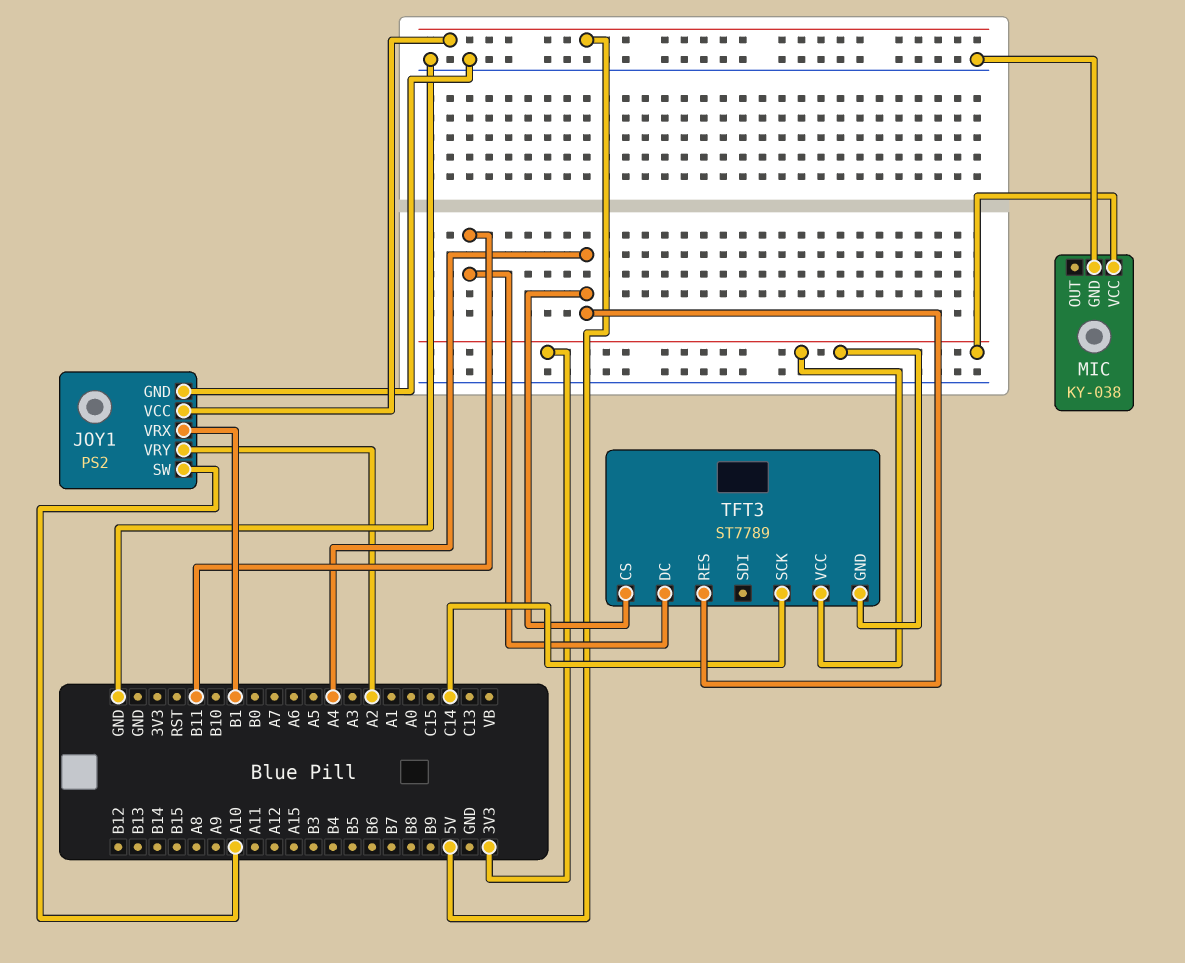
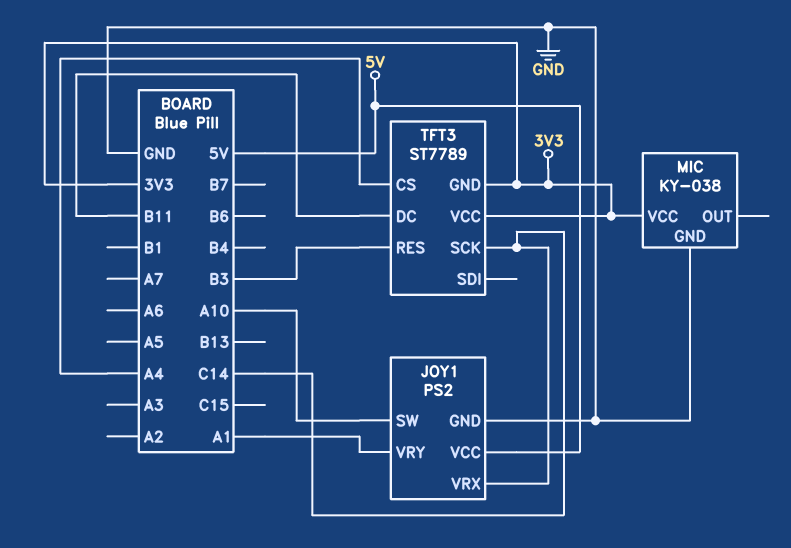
JOY1 pin VRX: B1 -> C14
JOY1 pin VRY: A2 -> A1
TFT3 pin RES: A4 -> B3

